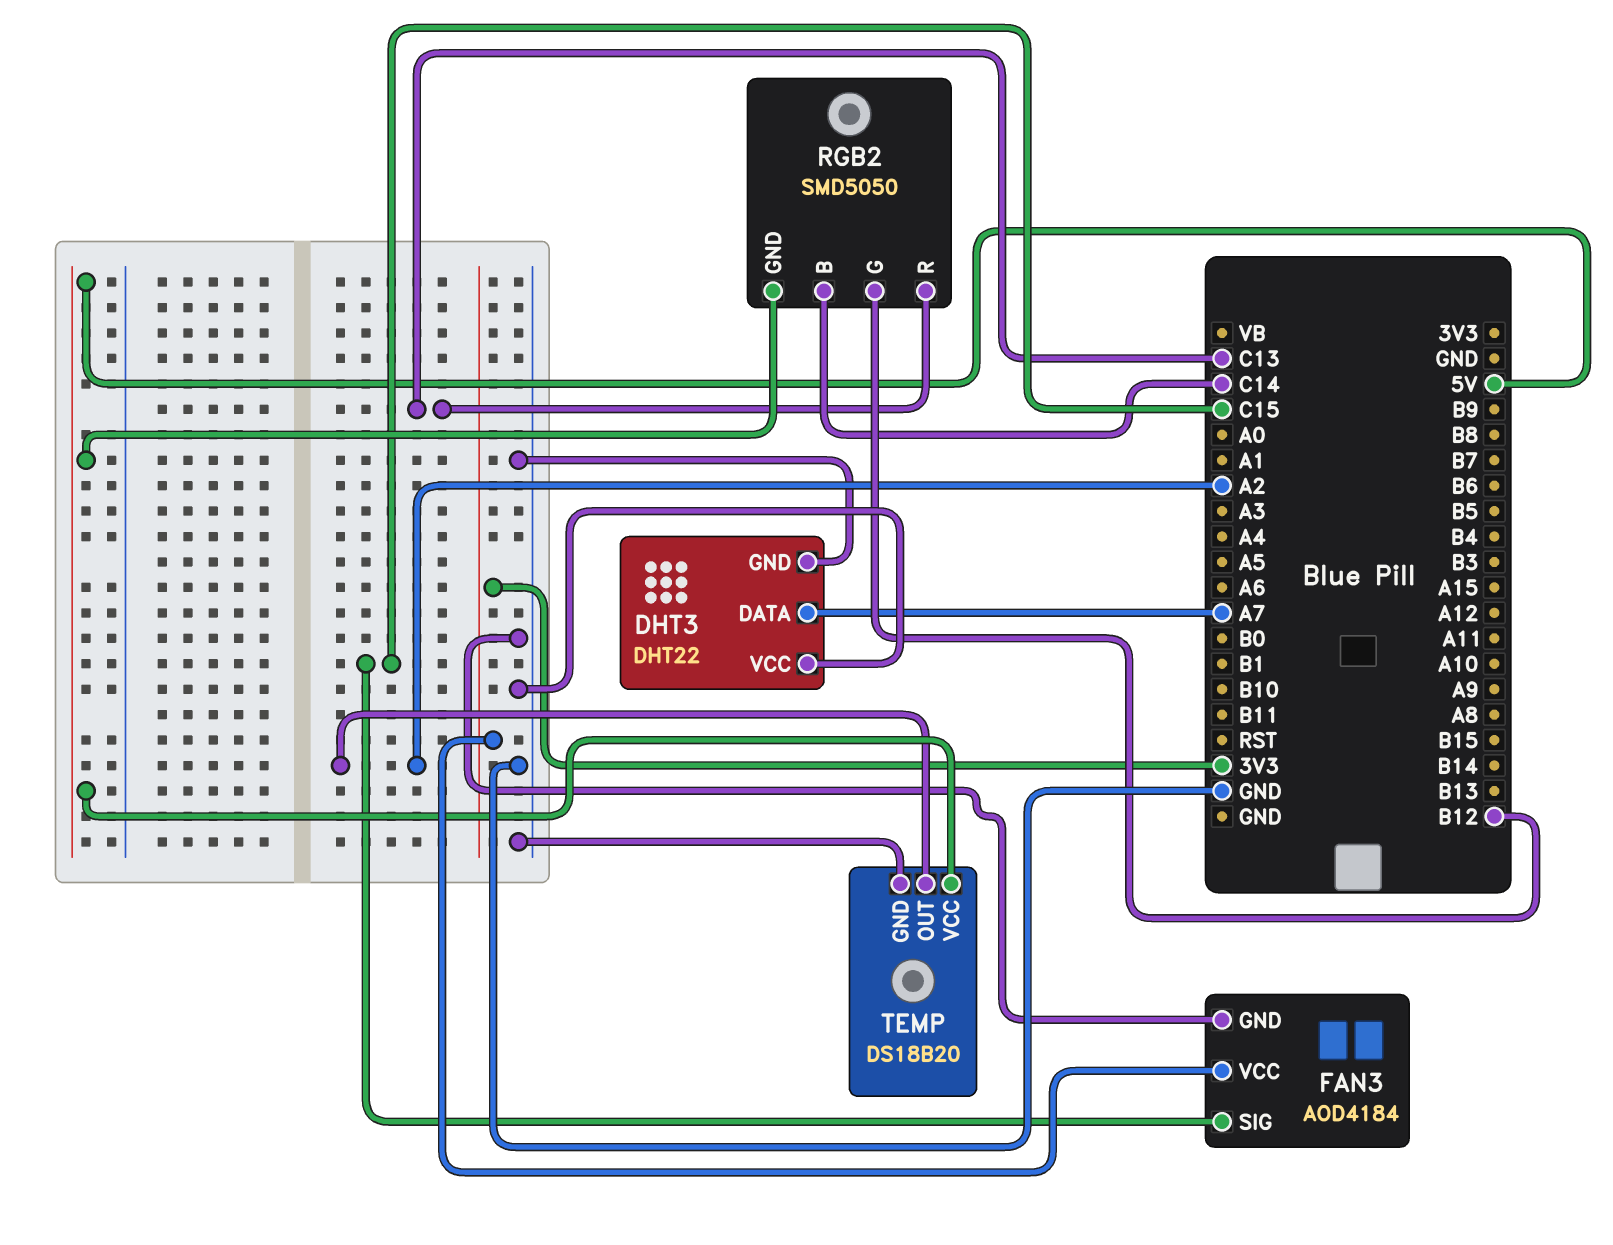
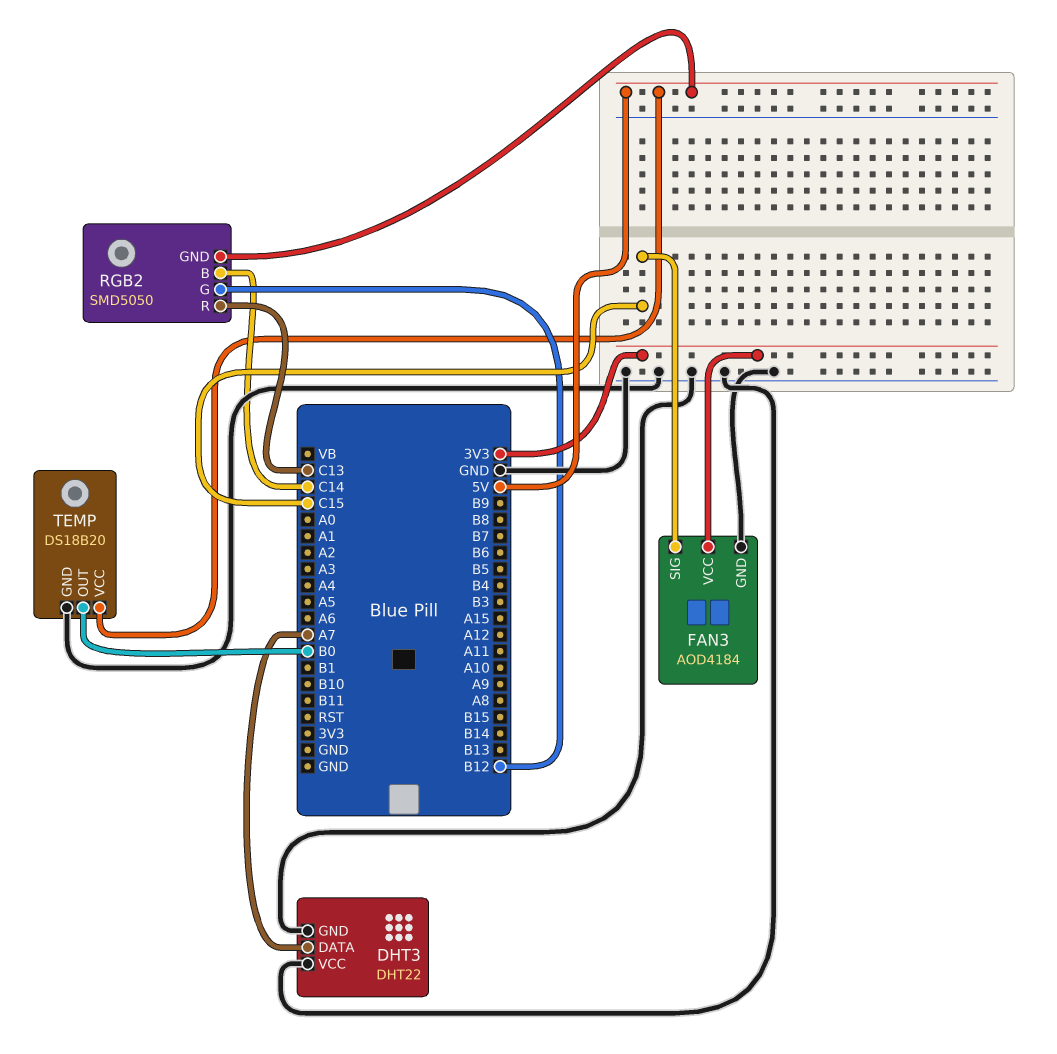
TEMP pin OUT: A2 -> B0

